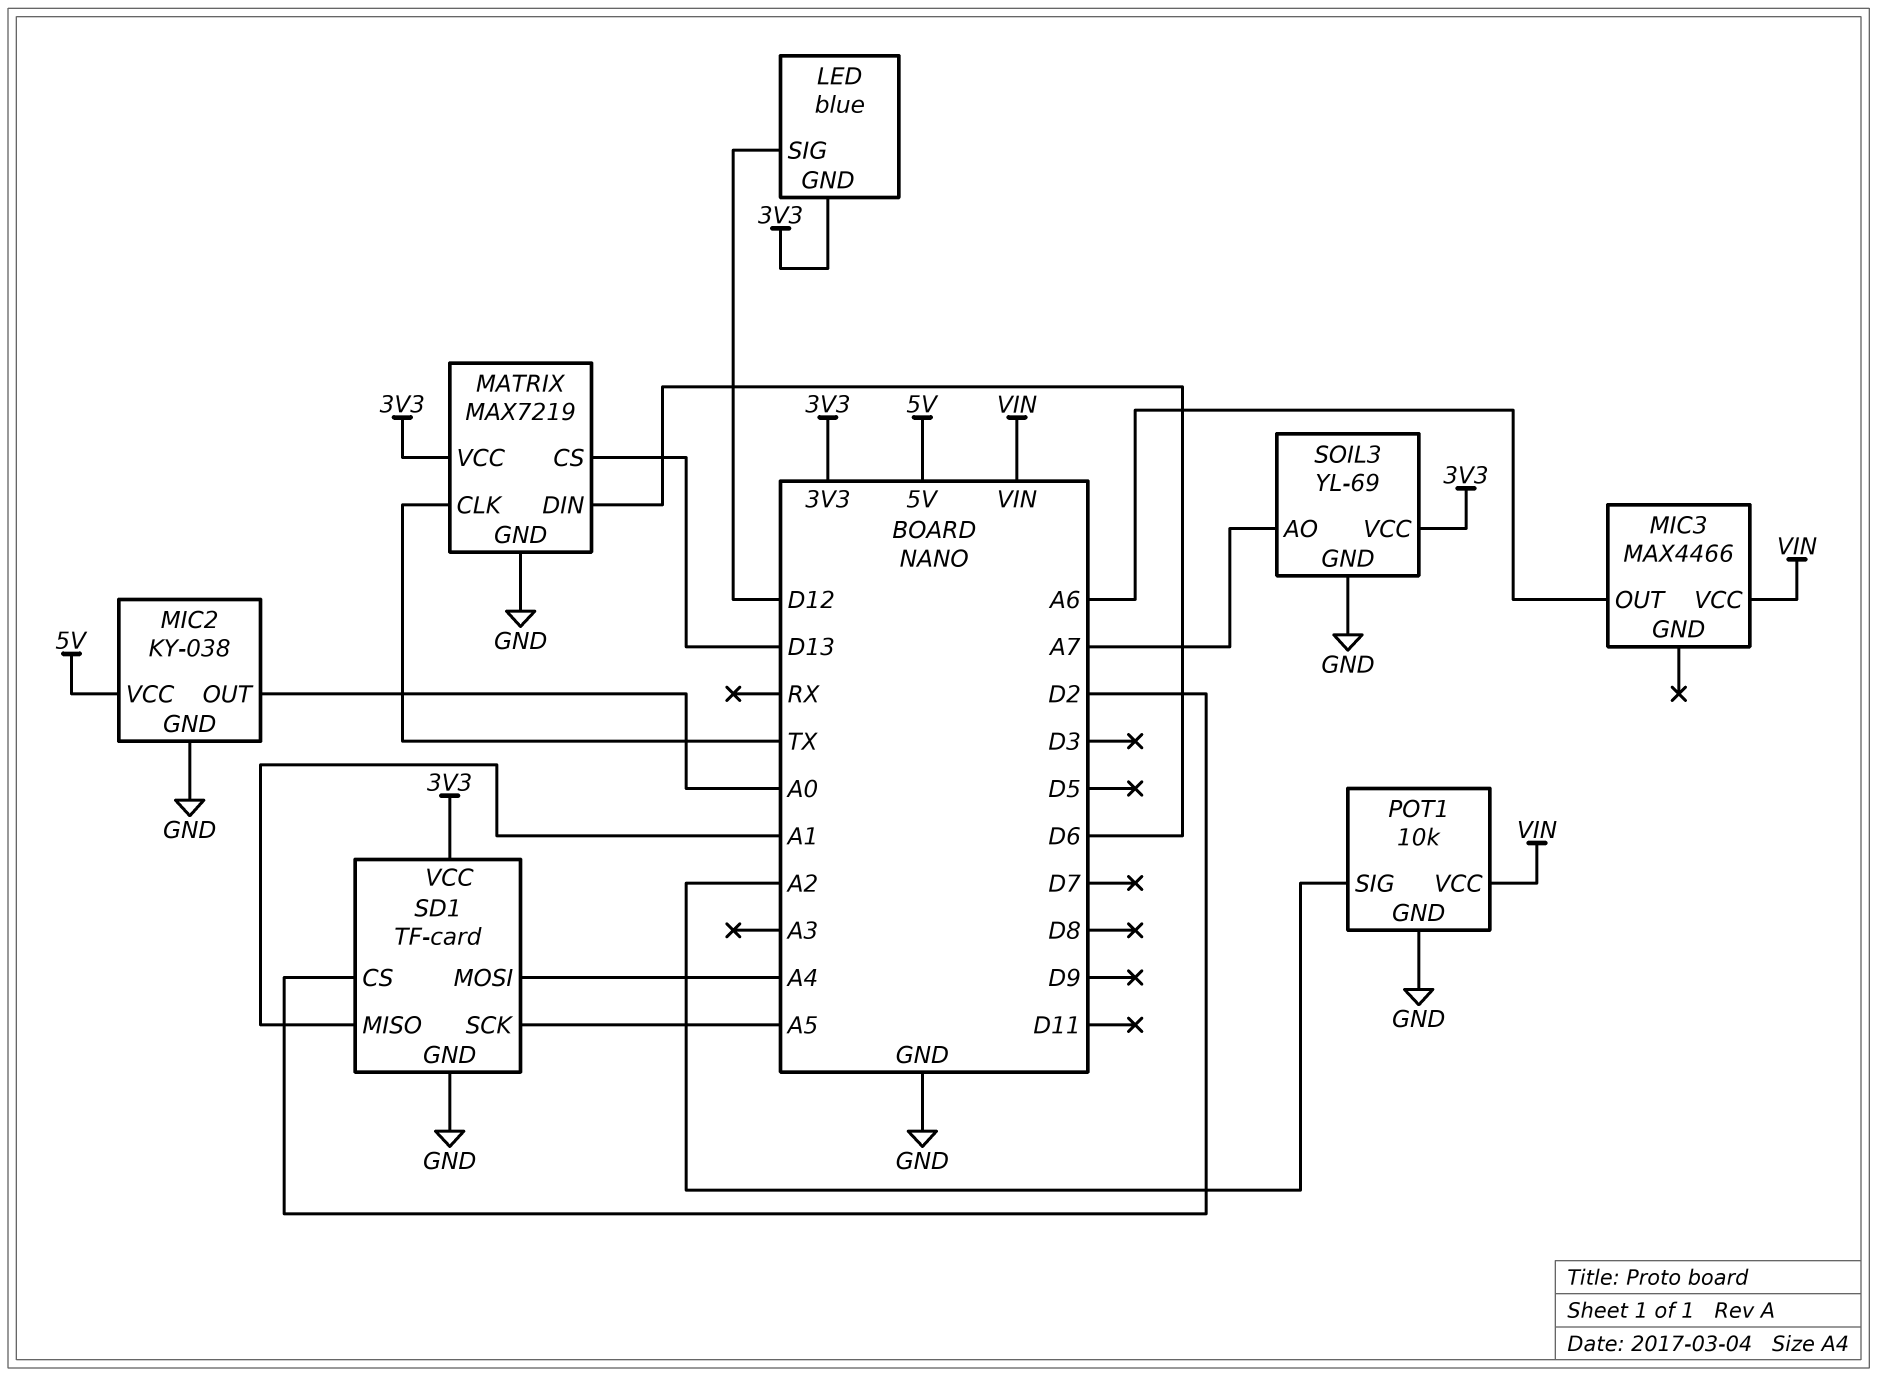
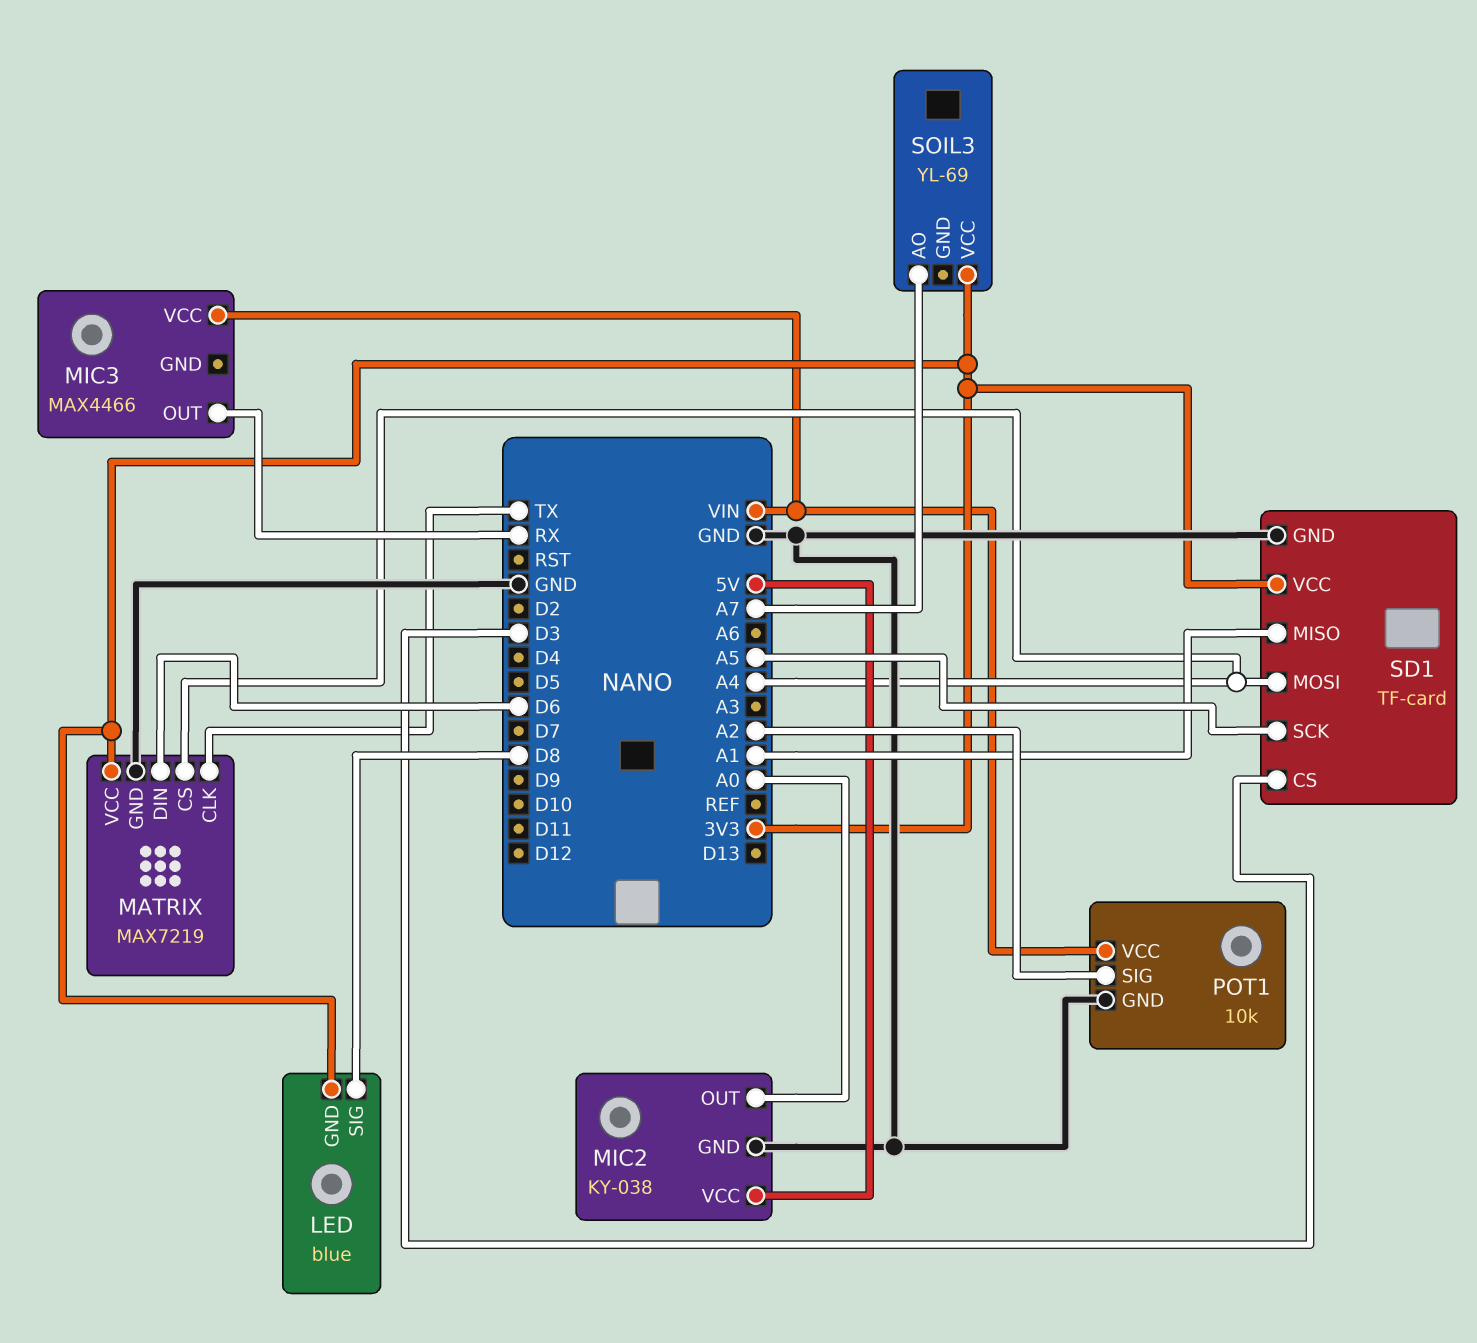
LED pin SIG: D12 -> D8
MATRIX pin CS: D13 -> A4
MIC3 pin OUT: A6 -> RX
SD1 pin CS: D2 -> D3
SOIL3 pin GND: GND -> none

